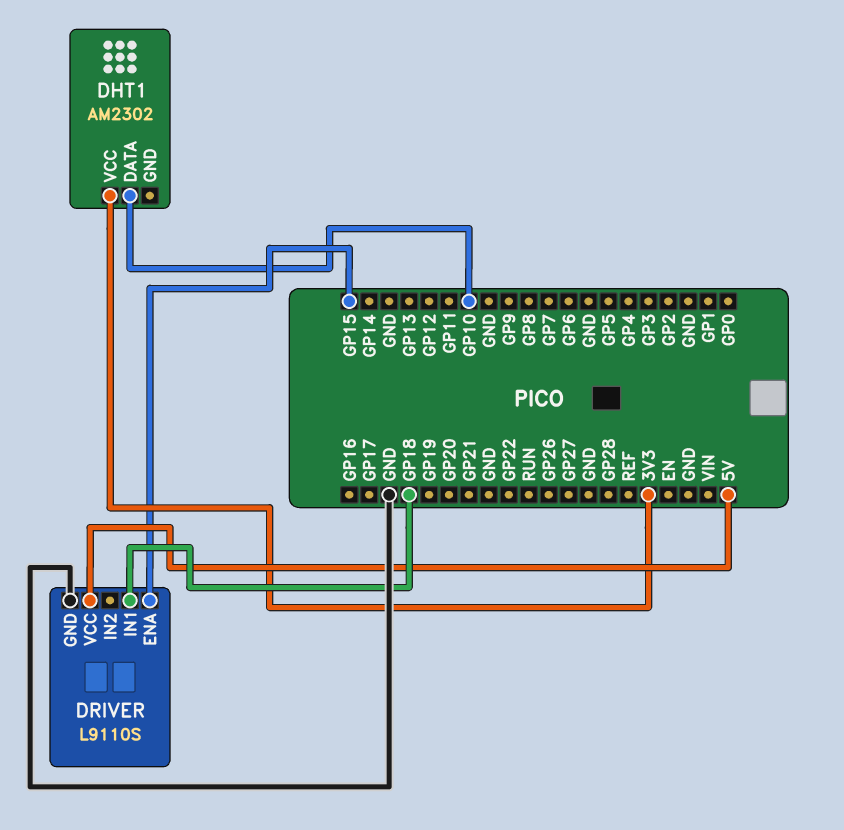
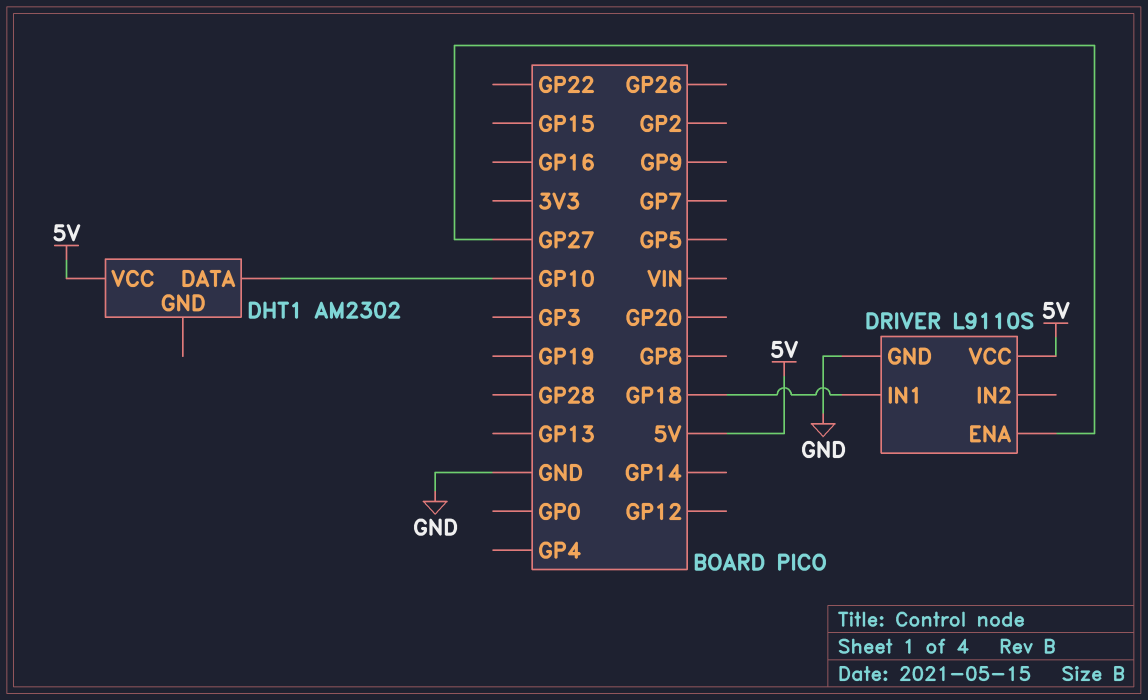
DHT1 pin VCC: 3V3 -> 5V
DRIVER pin ENA: GP15 -> GP27

